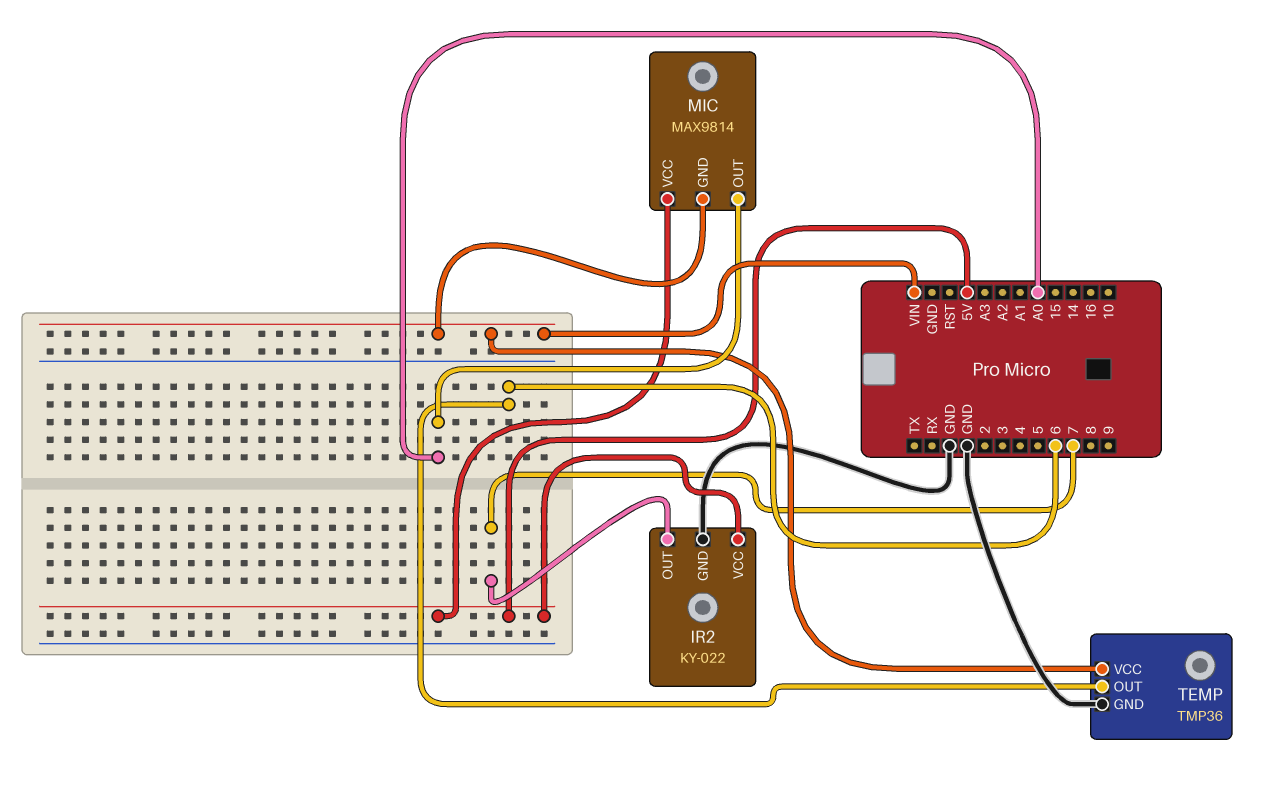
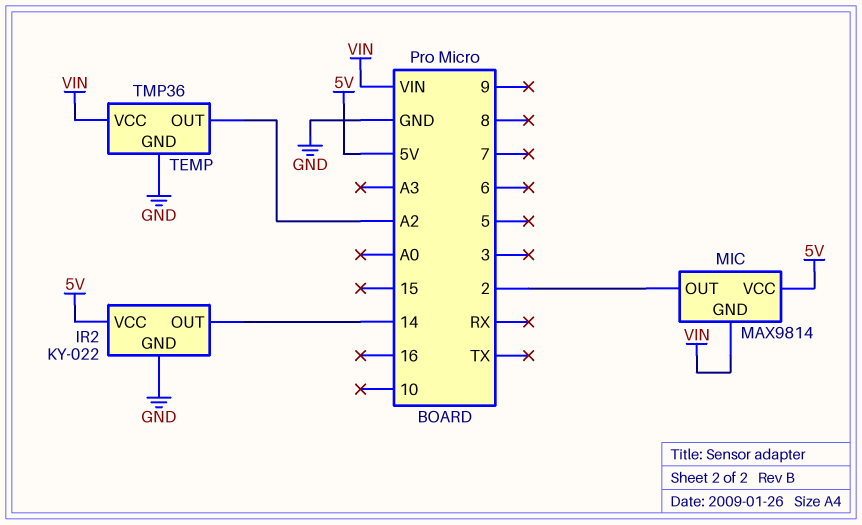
IR2 pin OUT: 7 -> 14
MIC pin OUT: A0 -> 2
TEMP pin OUT: 6 -> A2

